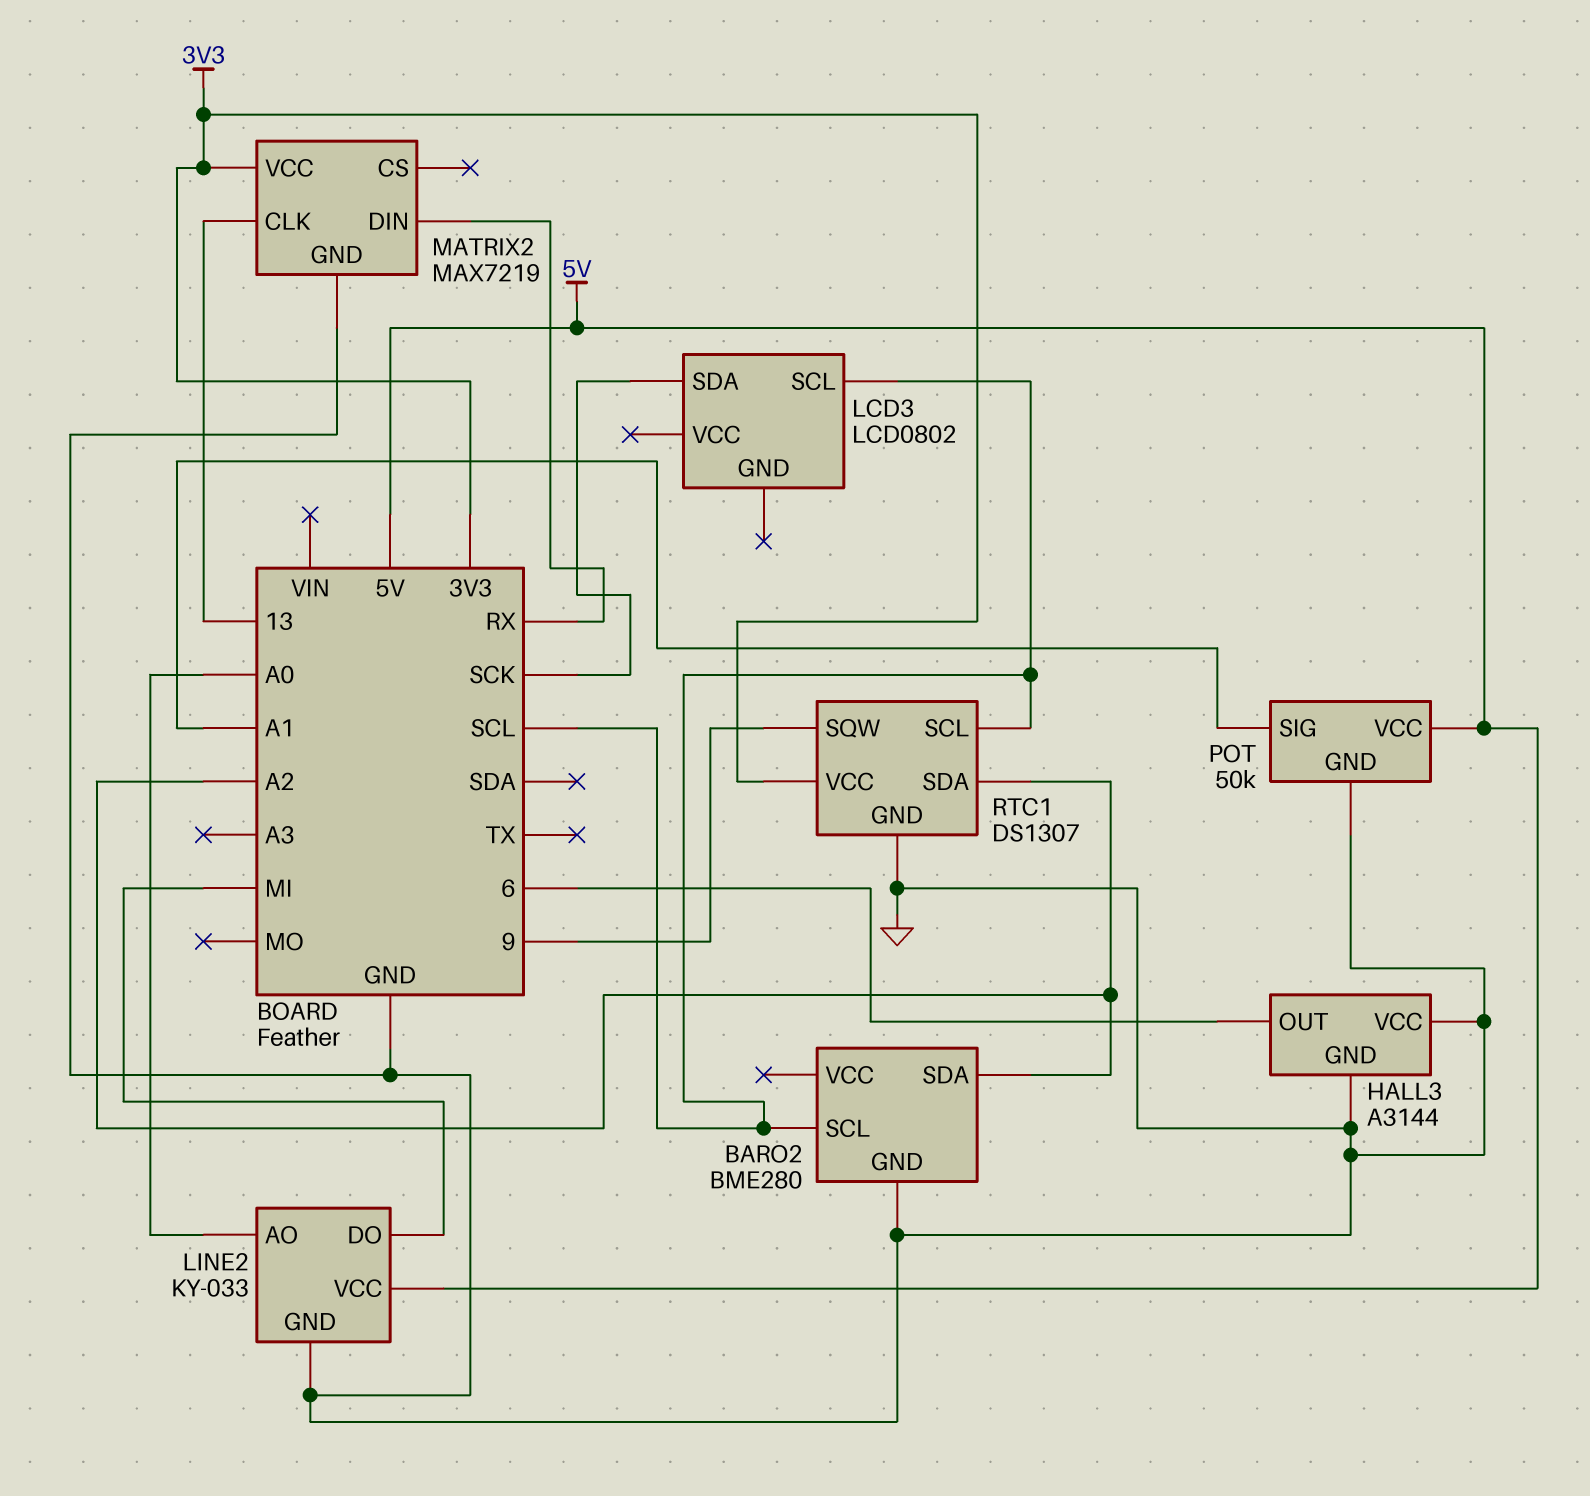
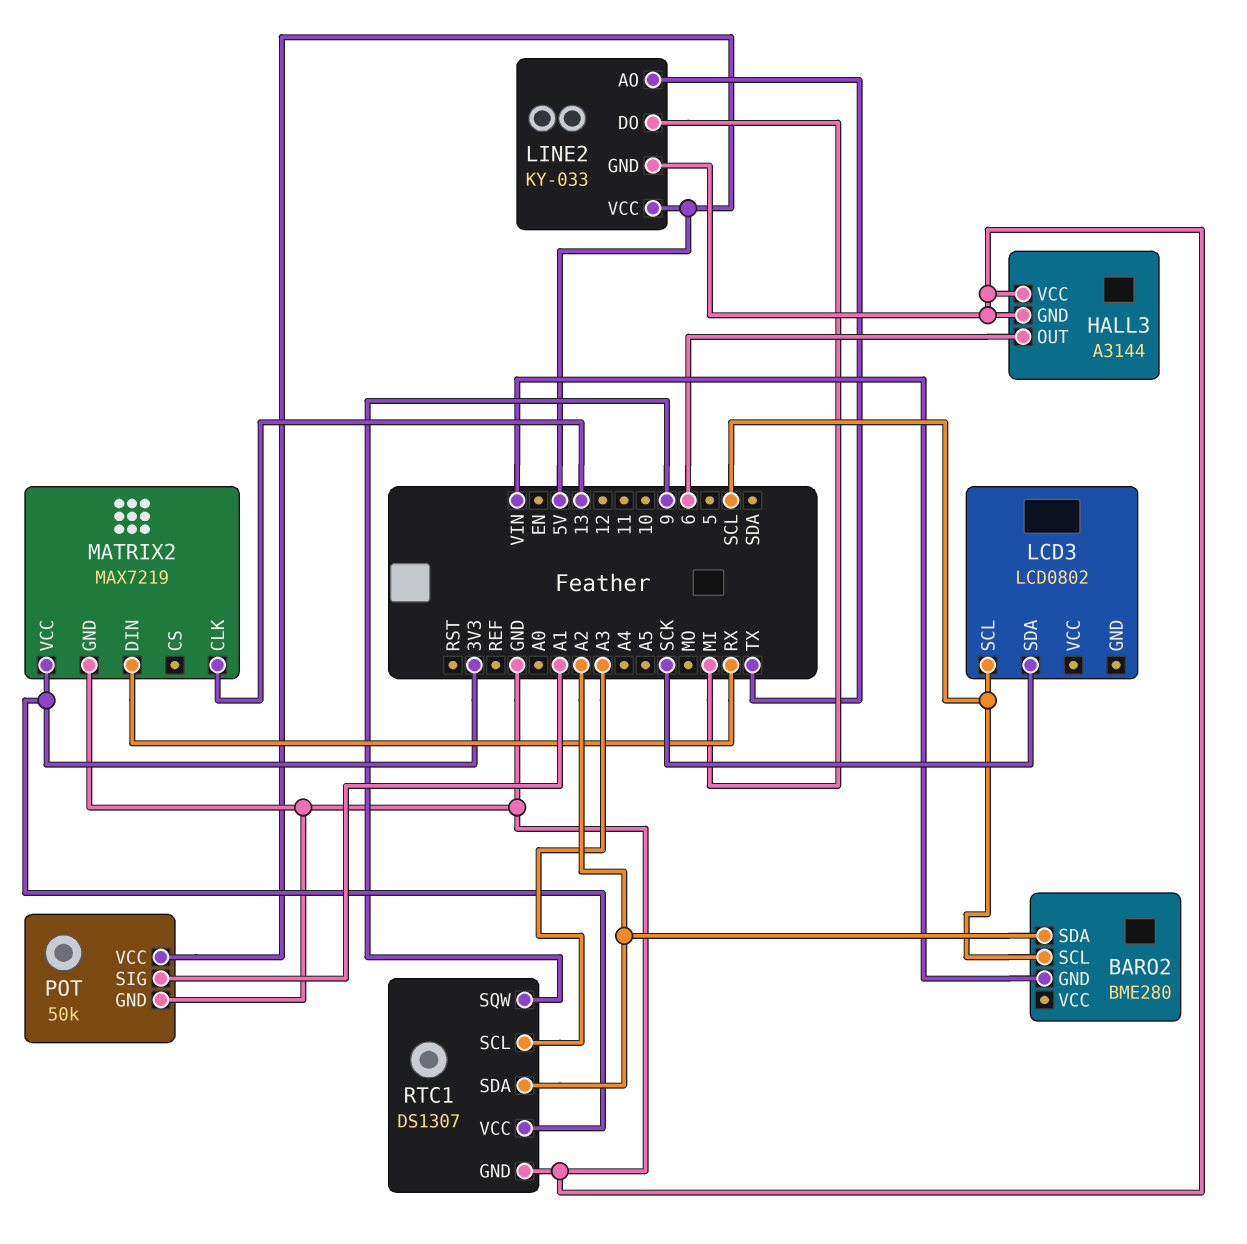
BARO2 pin GND: GND -> VIN
LINE2 pin AO: A0 -> TX
RTC1 pin SCL: SCL -> A3

